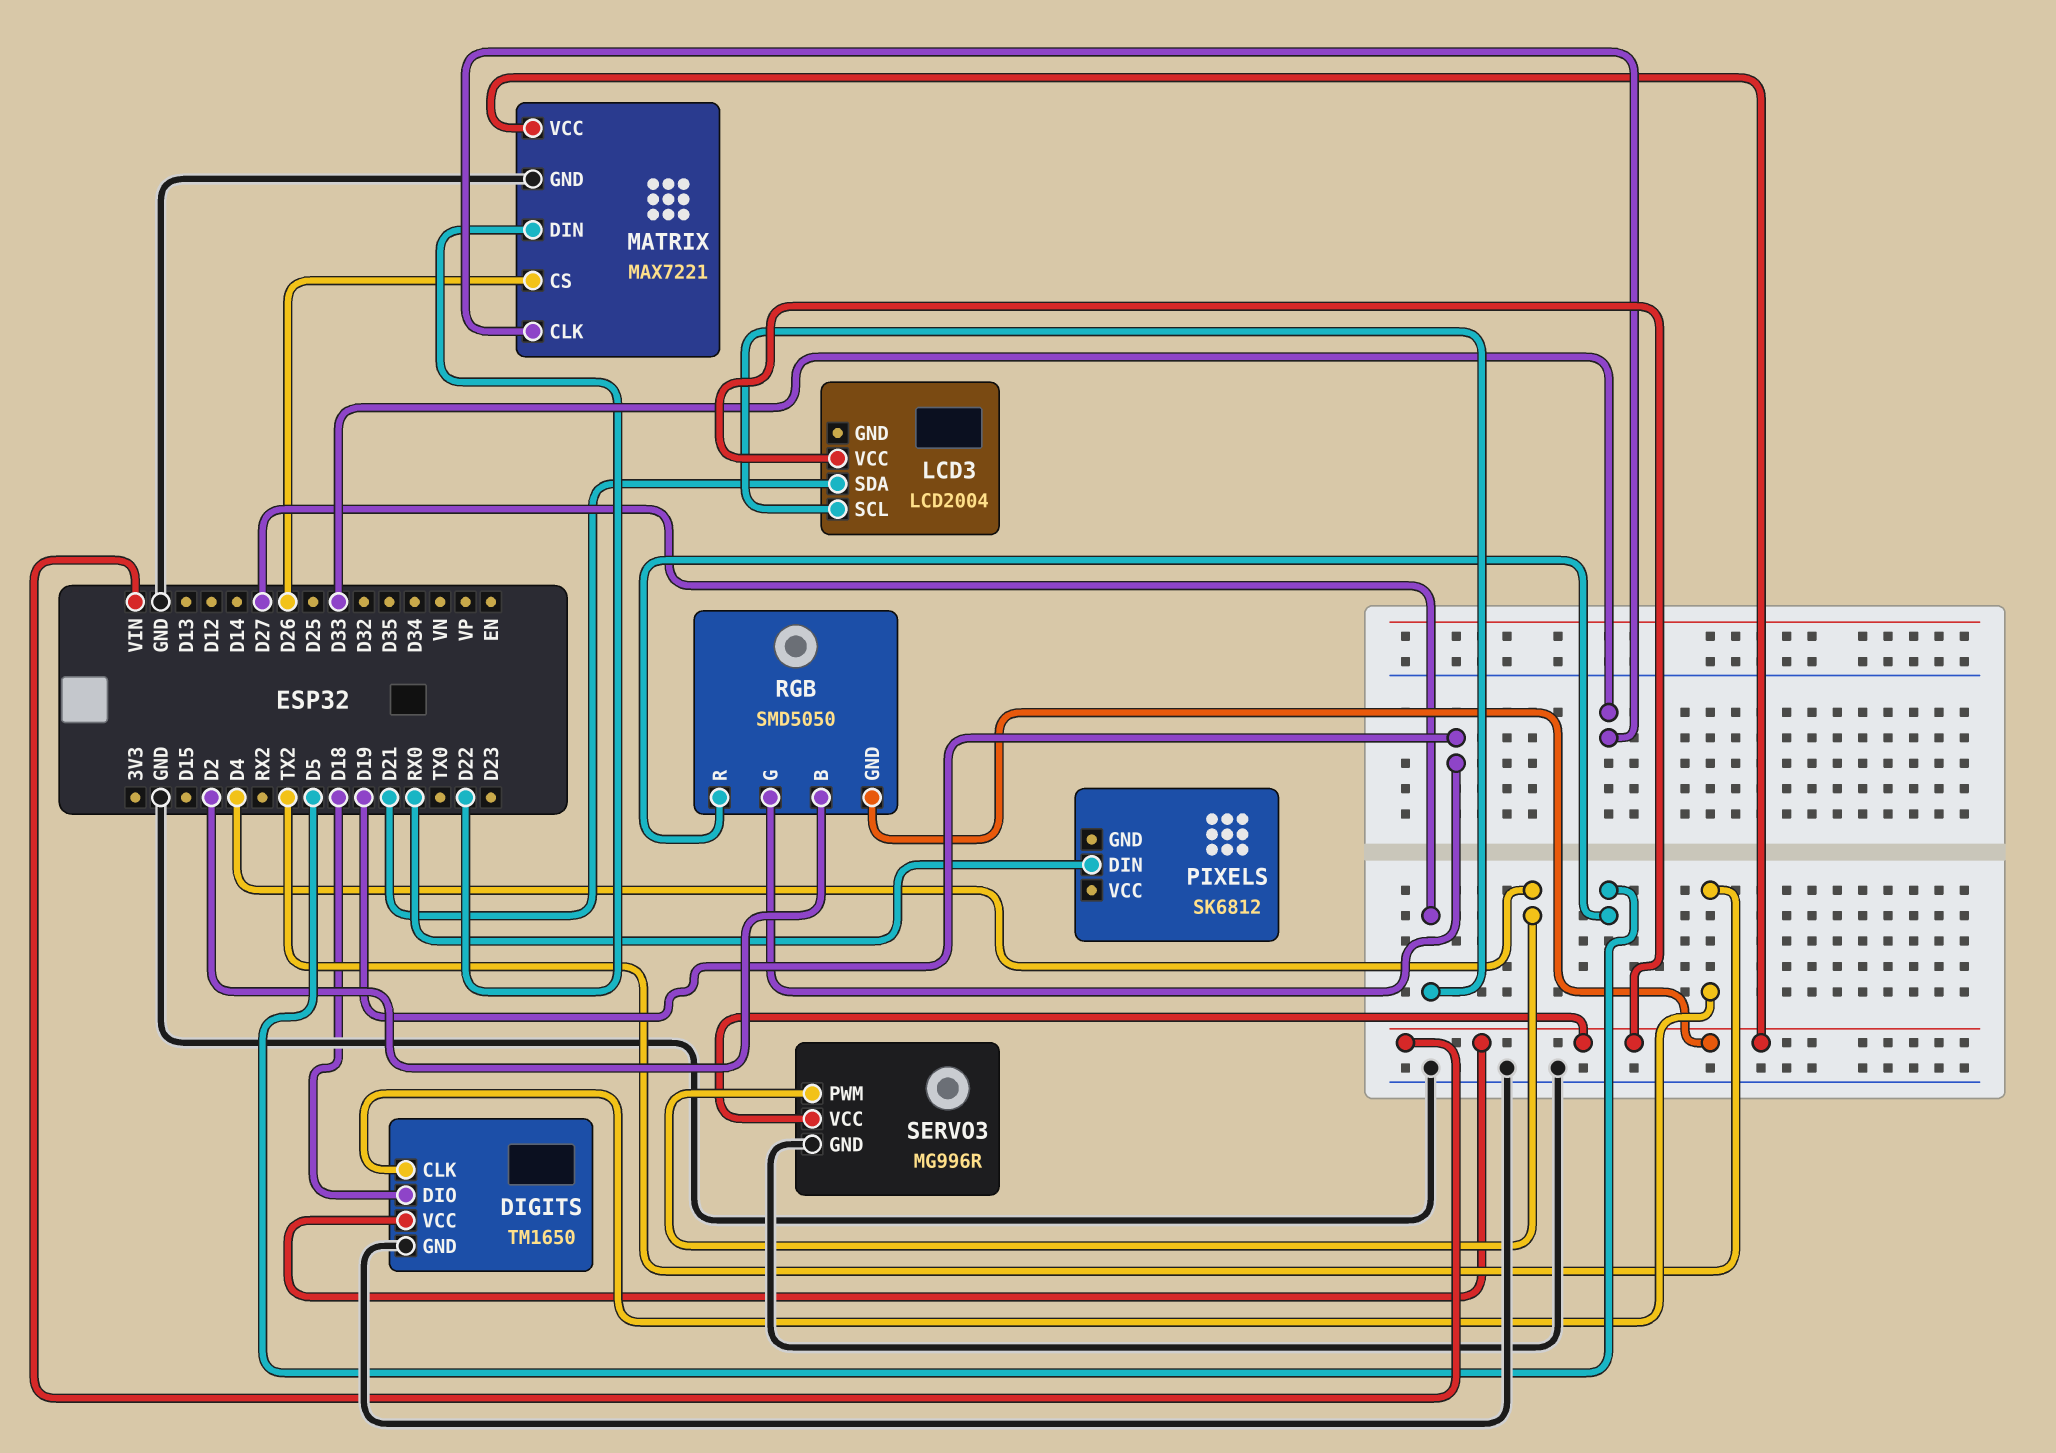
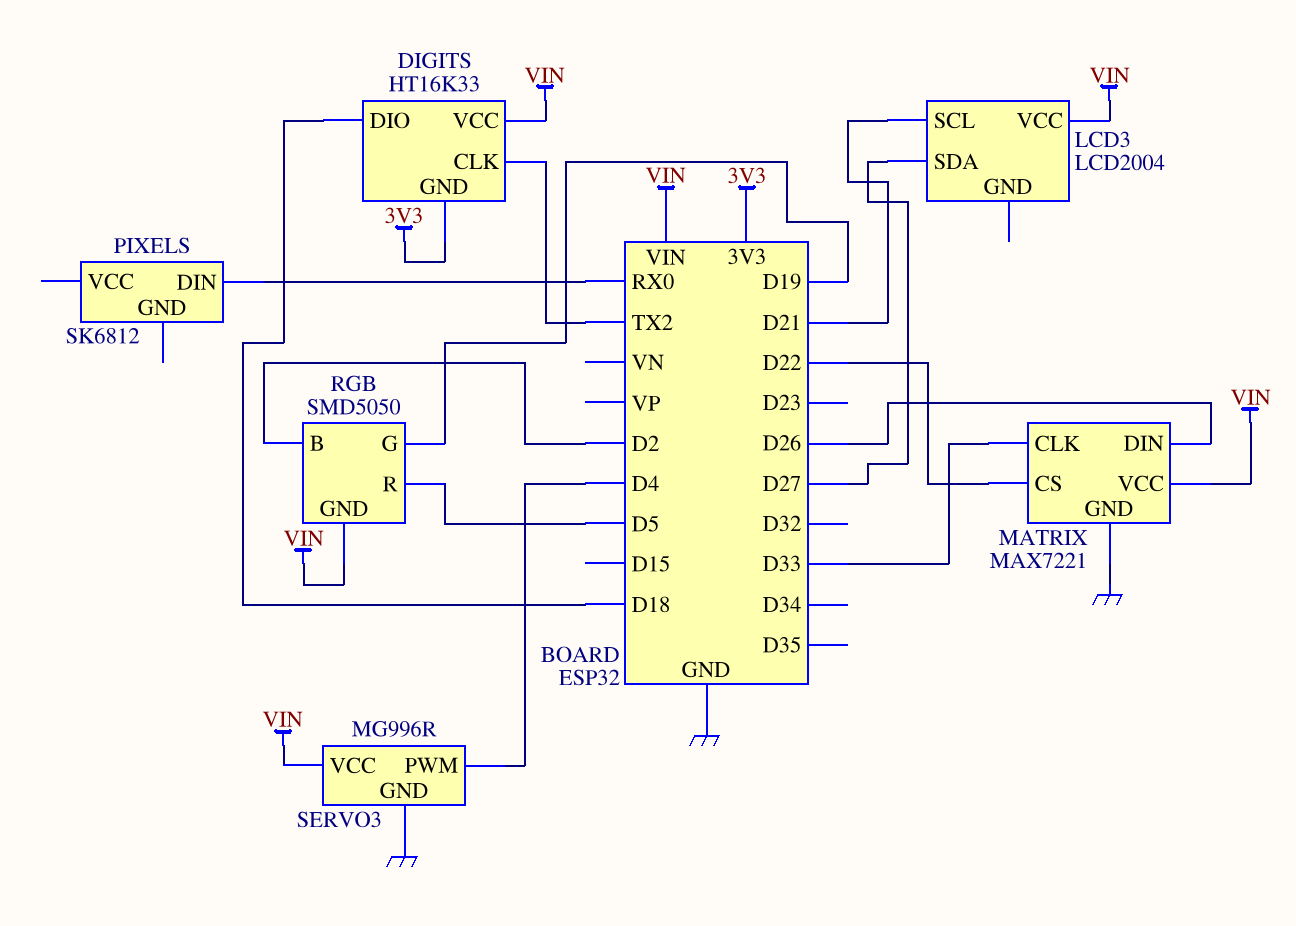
DIGITS: TM1650 -> HT16K33
DIGITS pin GND: GND -> 3V3
LCD3 pin SCL: D27 -> D21
LCD3 pin SDA: D21 -> D27
MATRIX pin CS: D26 -> D22
MATRIX pin DIN: D22 -> D26

